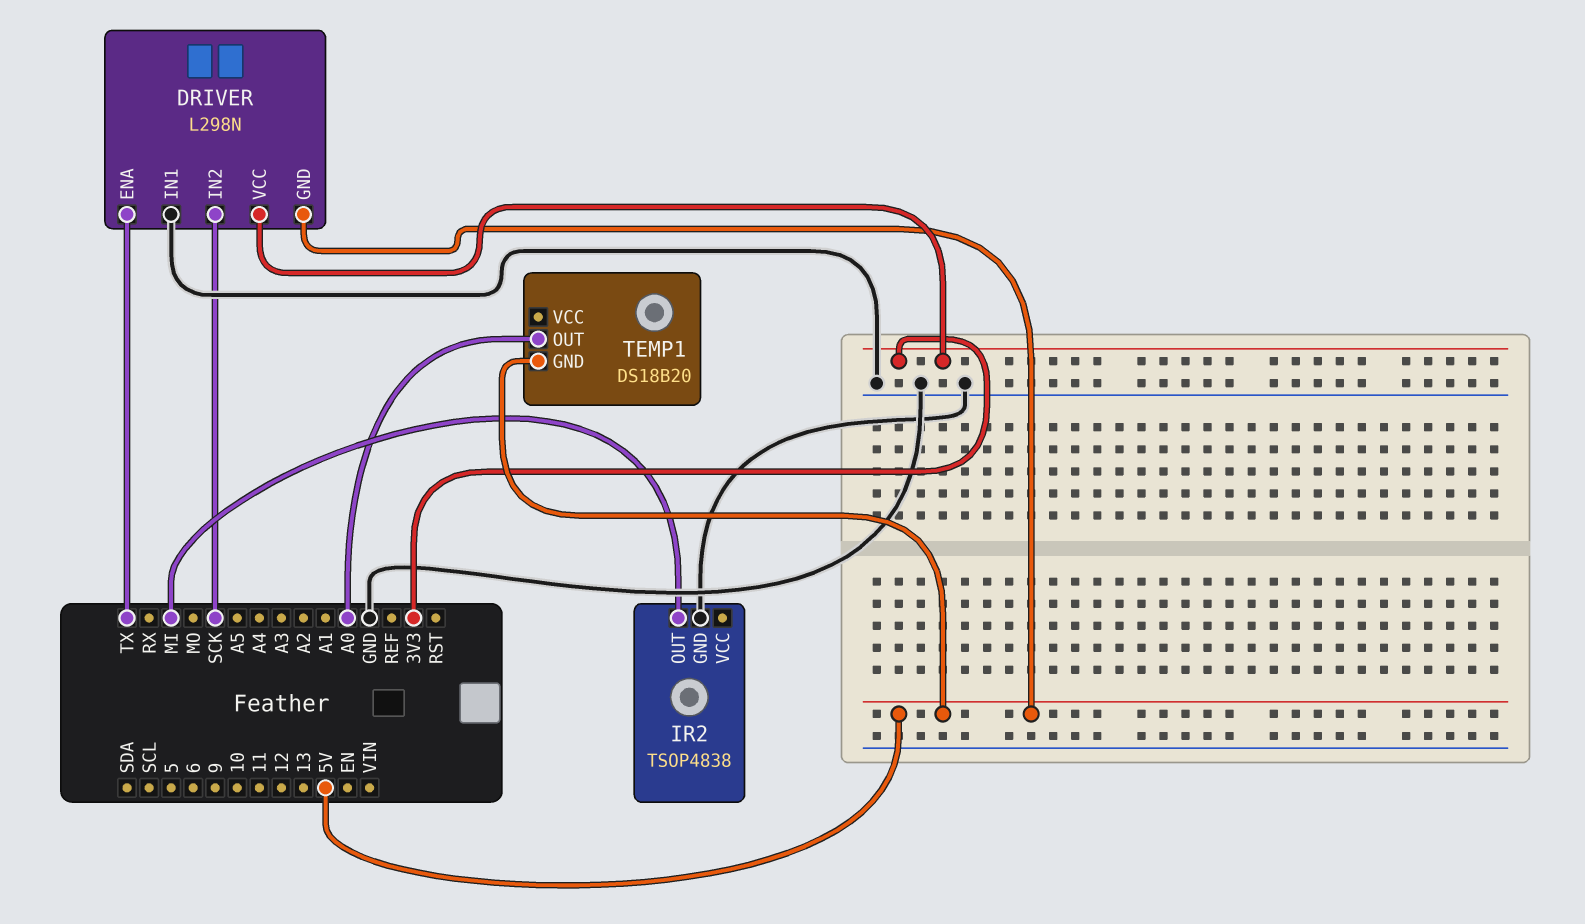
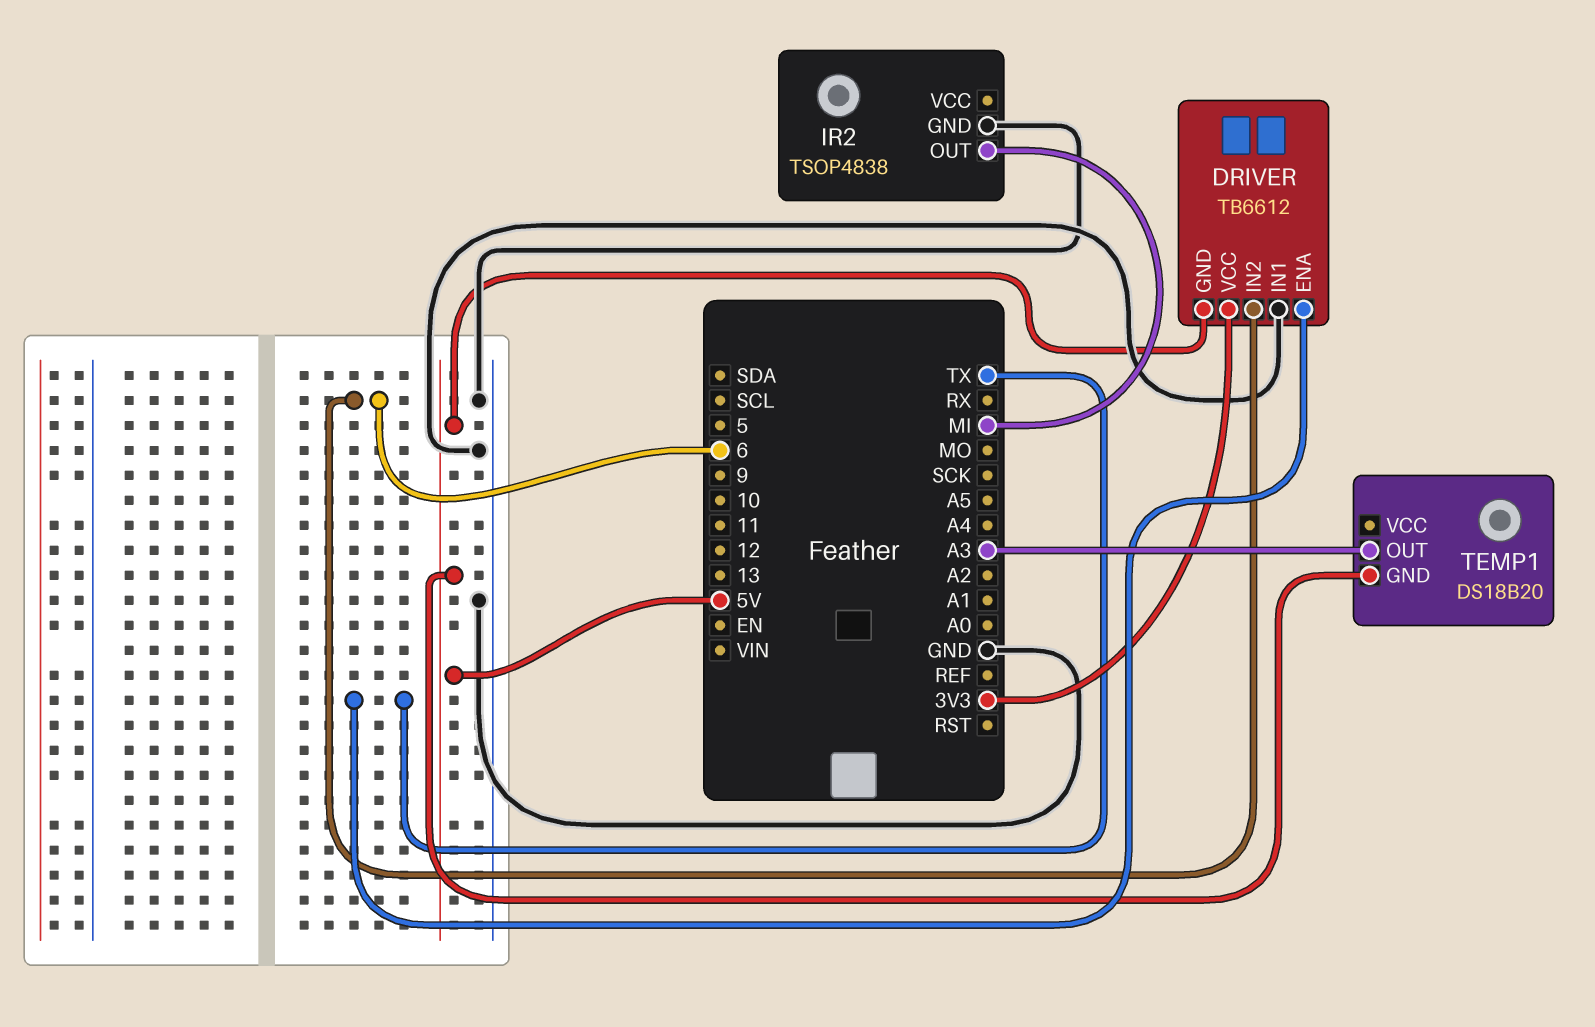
DRIVER: L298N -> TB6612
DRIVER pin IN2: SCK -> 6
TEMP1 pin OUT: A0 -> A3

